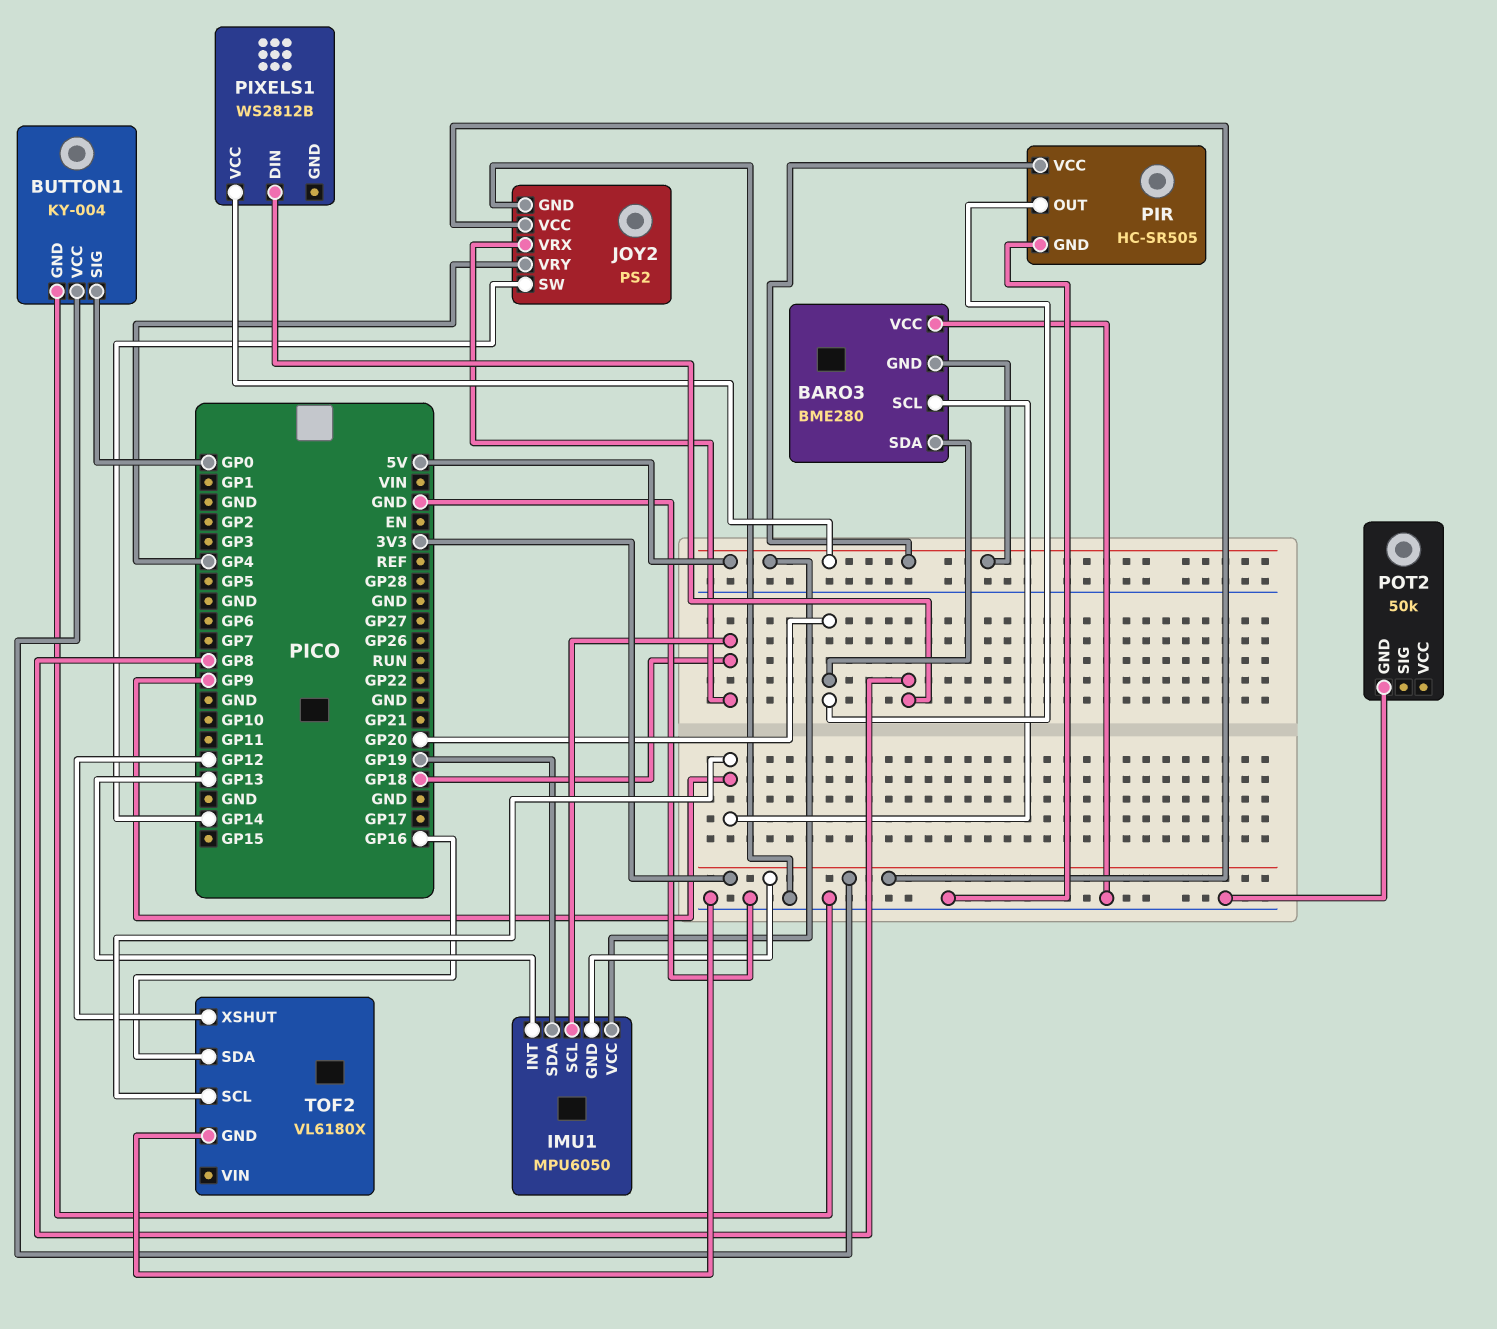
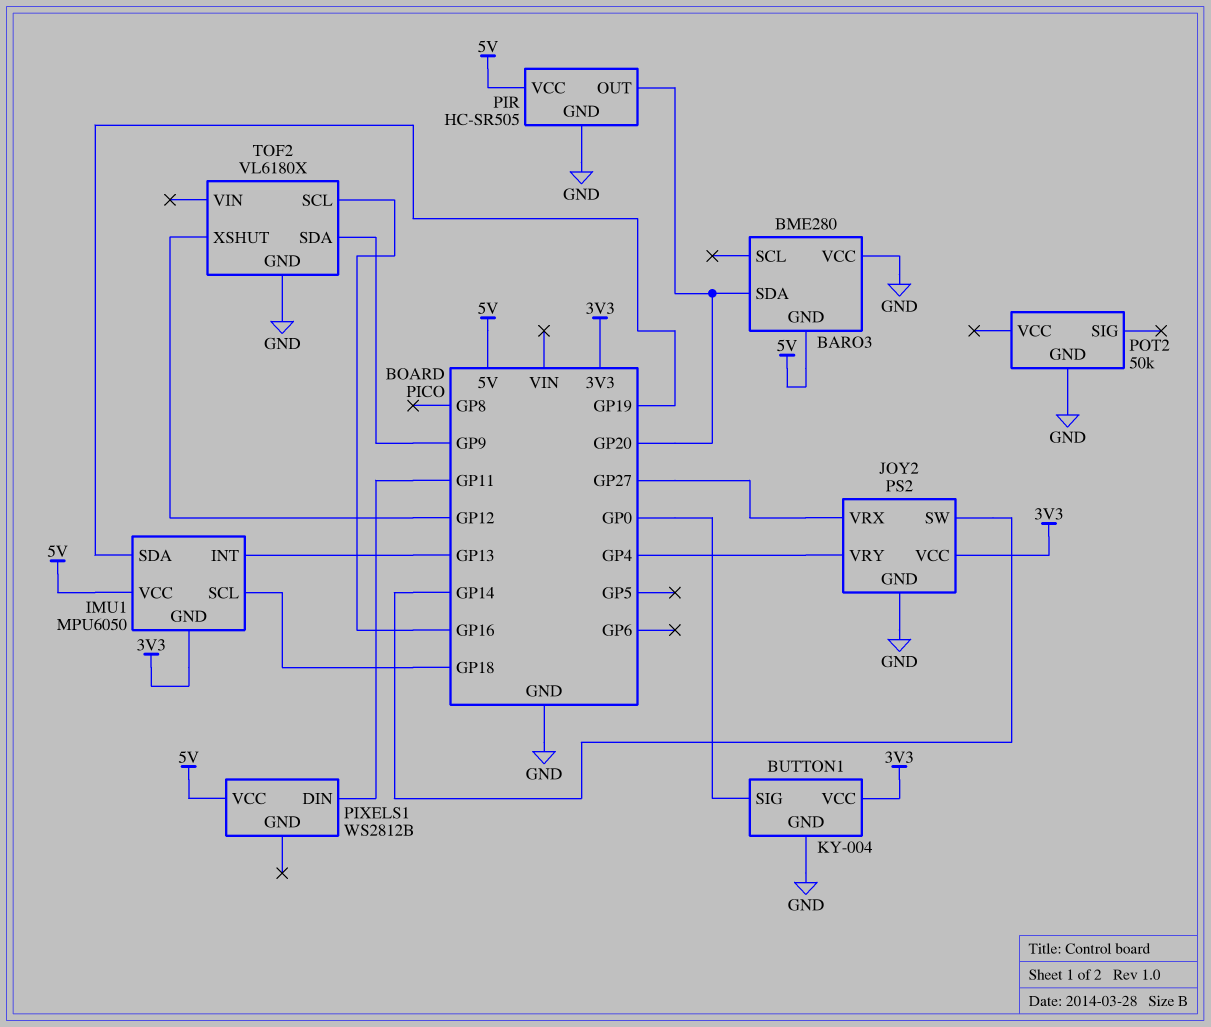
BARO3 pin SCL: GP9 -> none
JOY2 pin VRX: GP18 -> GP27
PIXELS1 pin DIN: GP8 -> GP11
TOF2 pin SCL: GP9 -> GP16
TOF2 pin SDA: GP16 -> GP9

